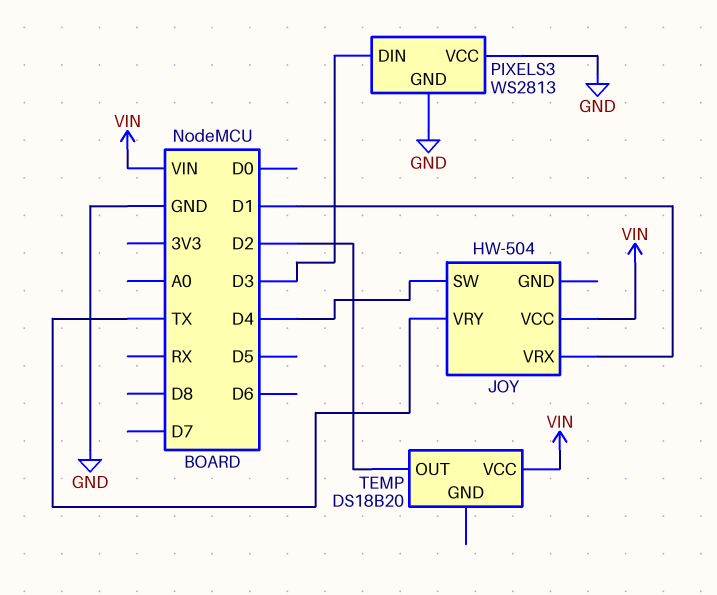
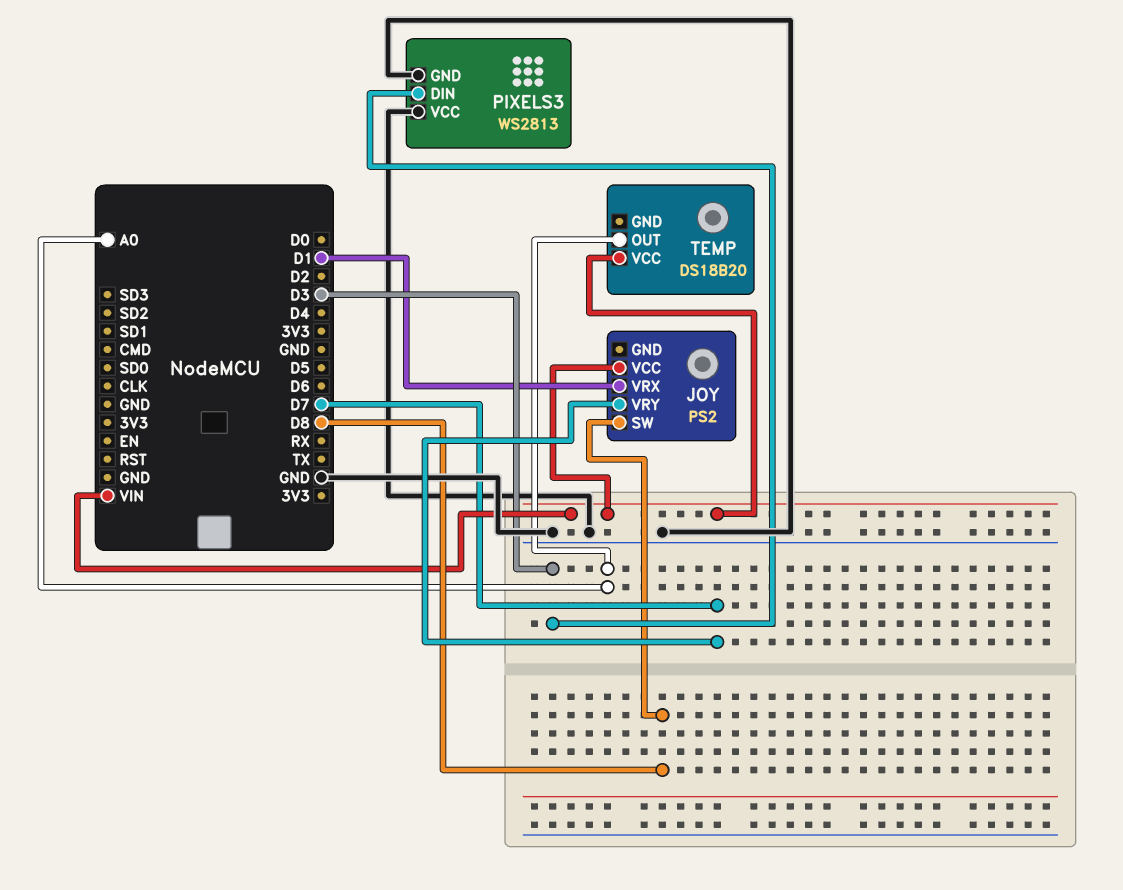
JOY: HW-504 -> PS2
JOY pin SW: D4 -> D8
JOY pin VRY: TX -> D7
TEMP pin OUT: D2 -> A0

